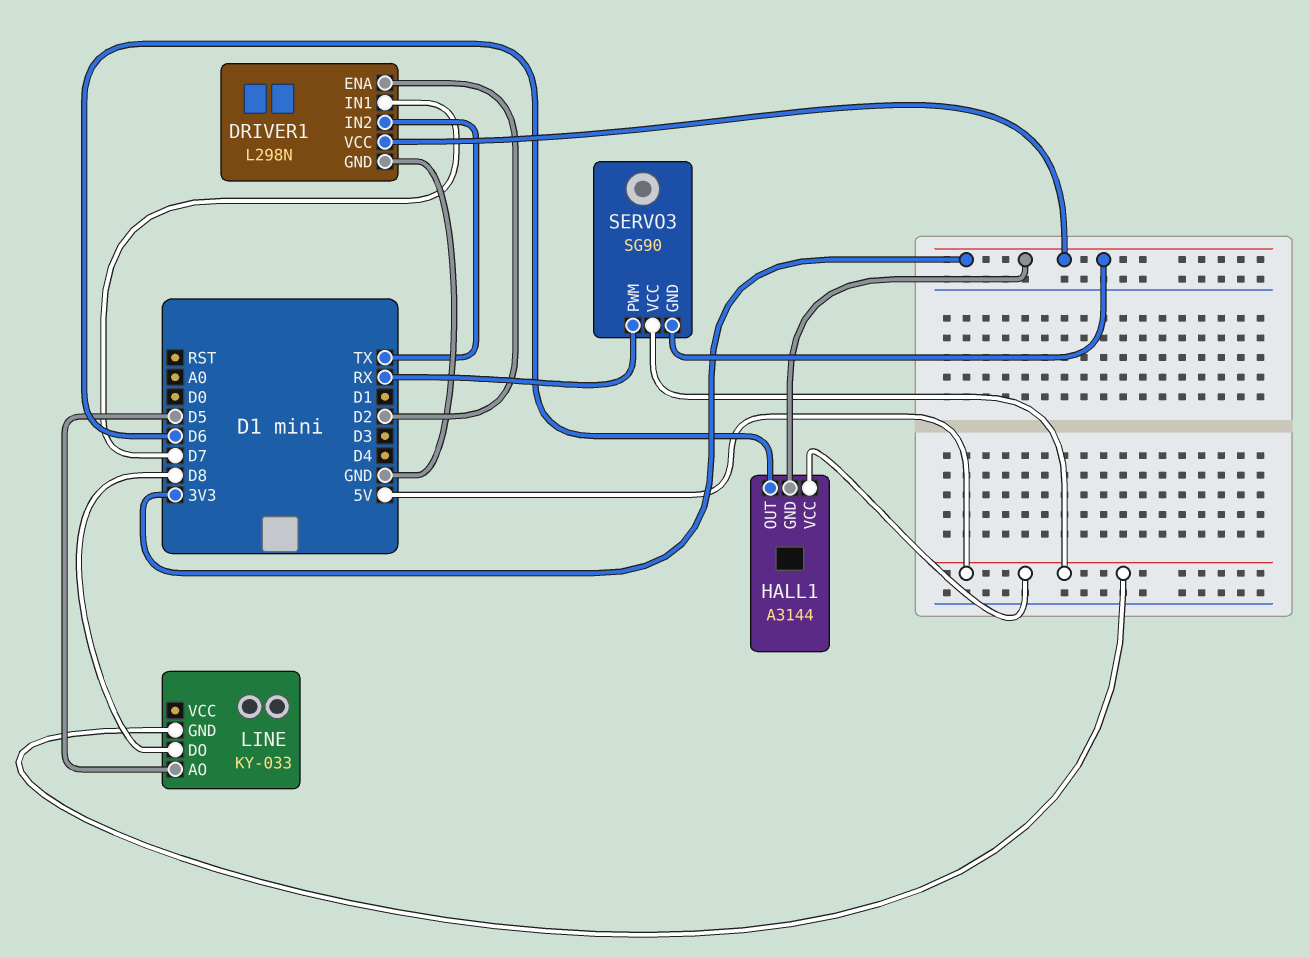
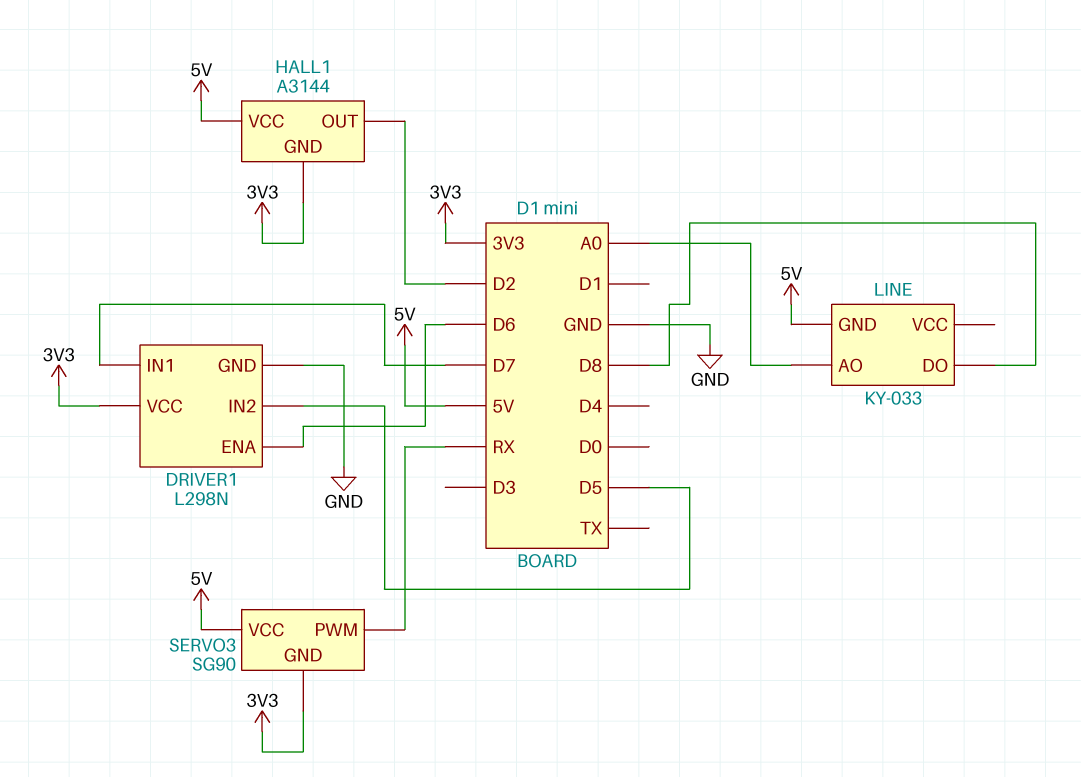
DRIVER1 pin ENA: D2 -> D6
DRIVER1 pin IN2: TX -> D5
HALL1 pin OUT: D6 -> D2
LINE pin AO: D5 -> A0

